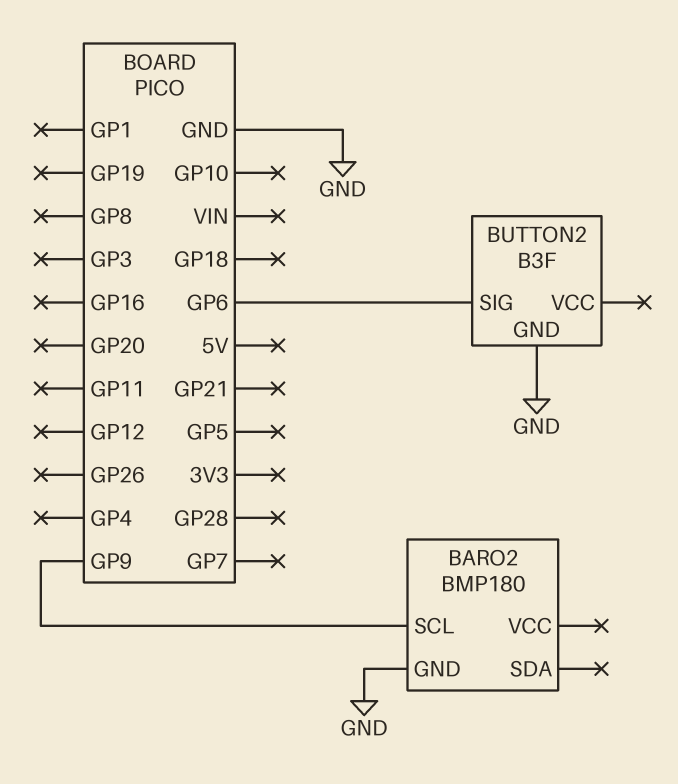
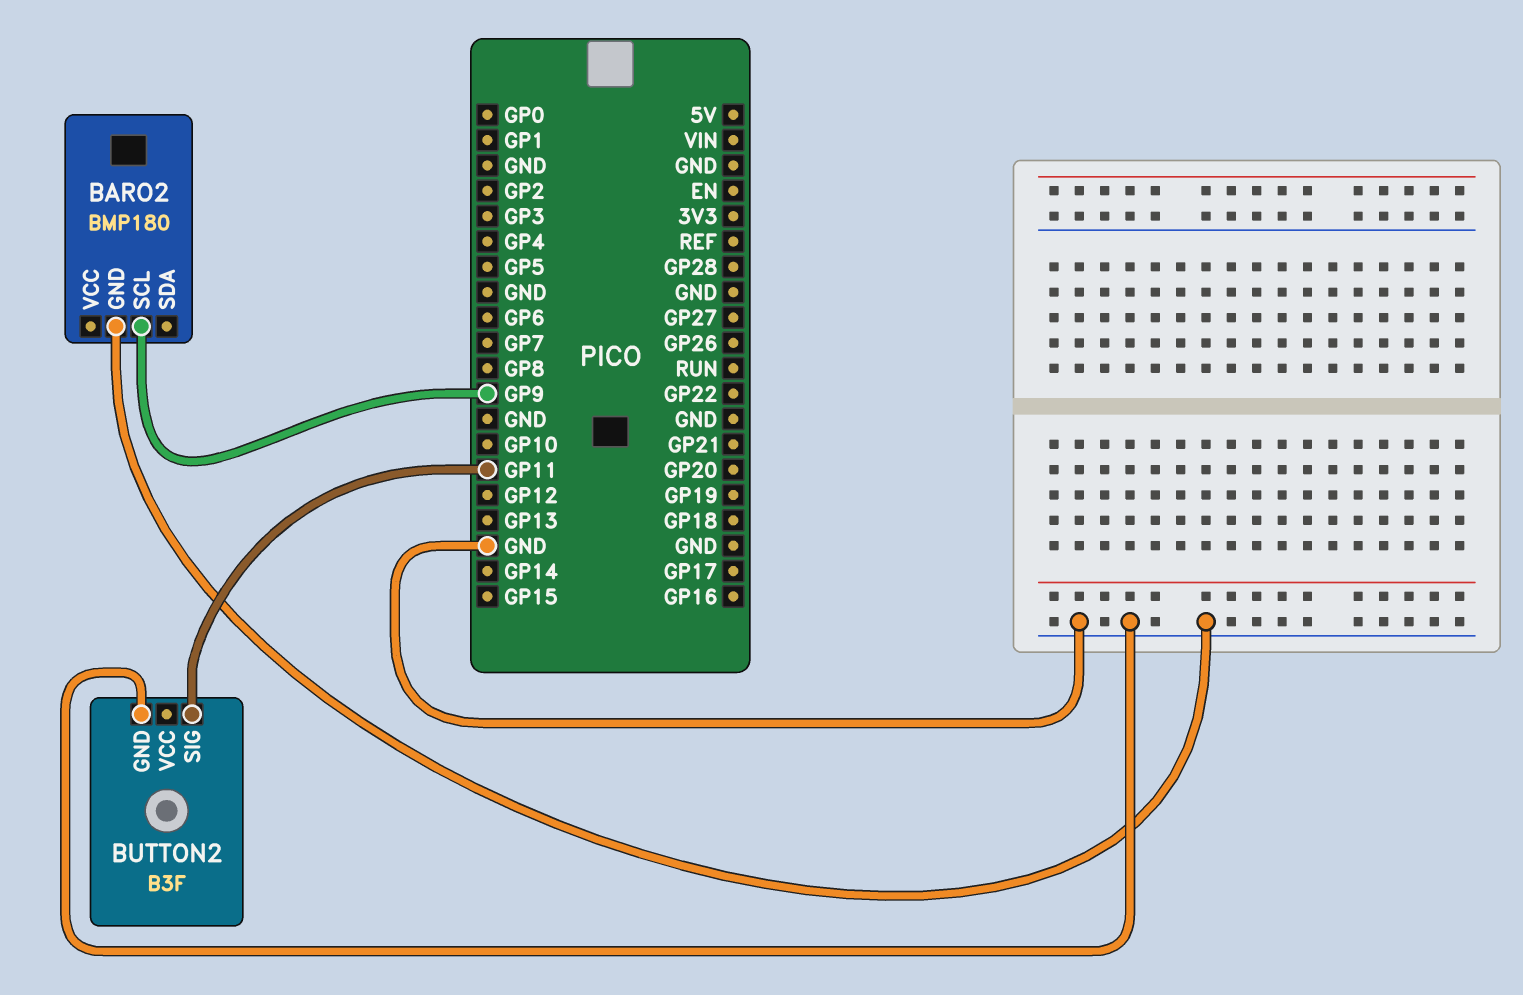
BUTTON2 pin SIG: GP6 -> GP11

